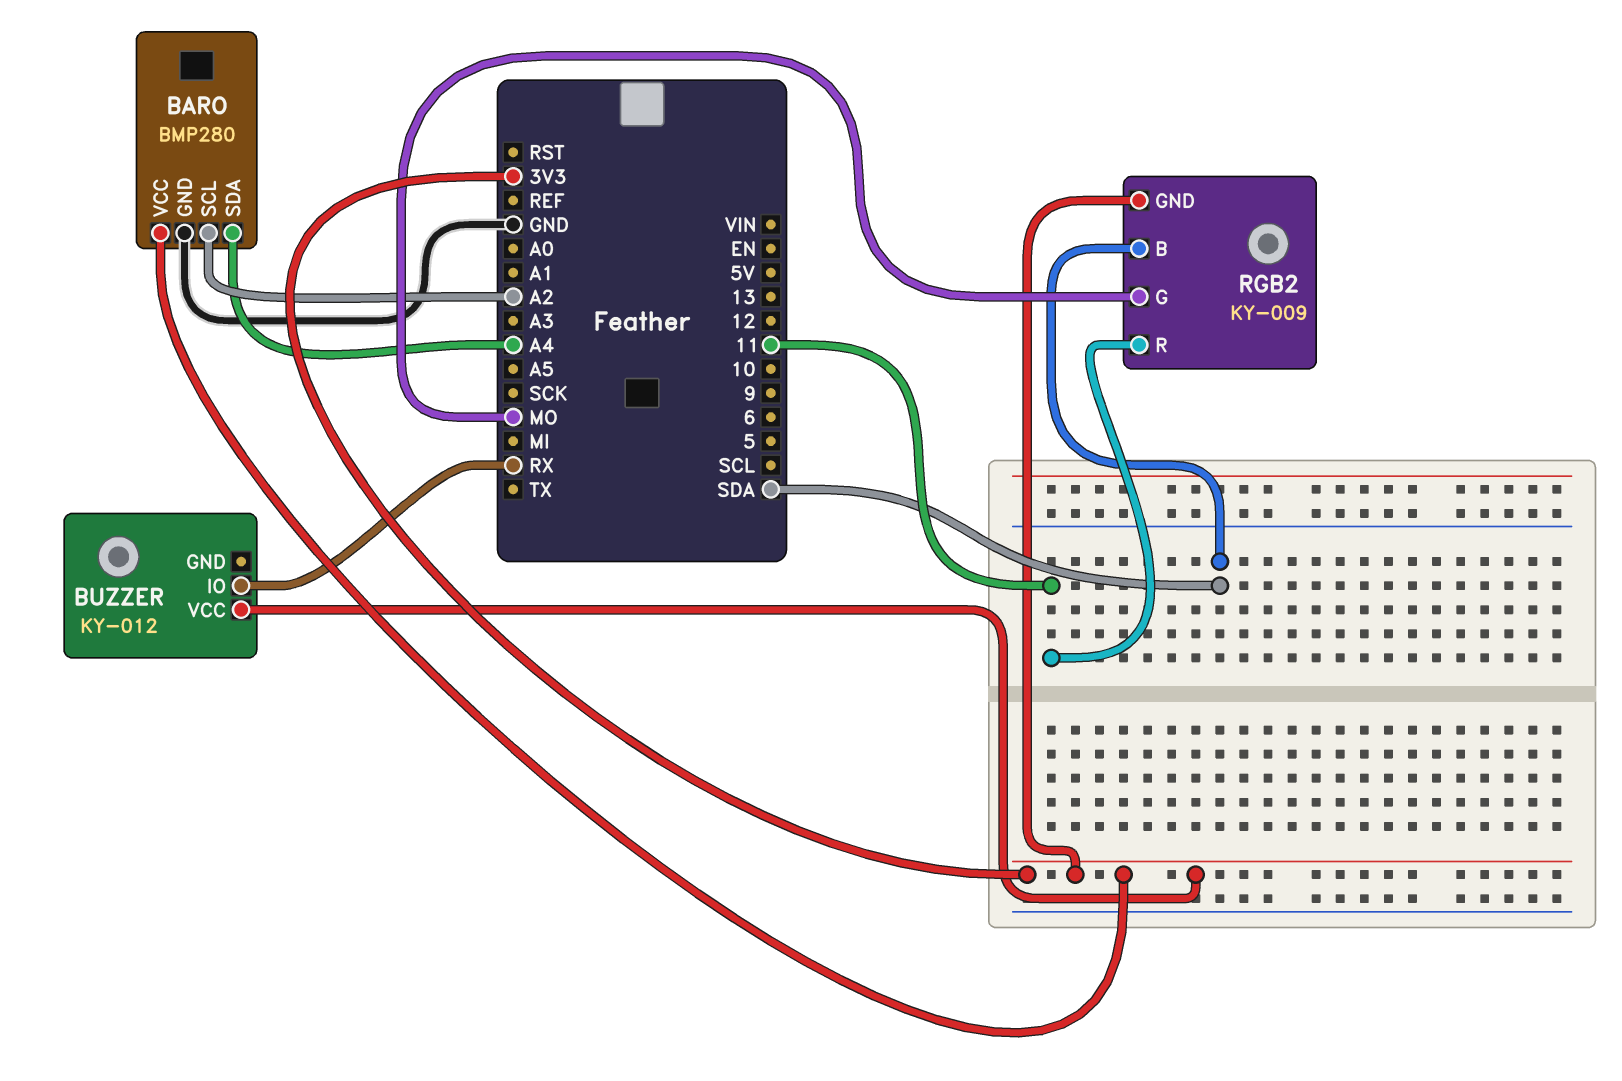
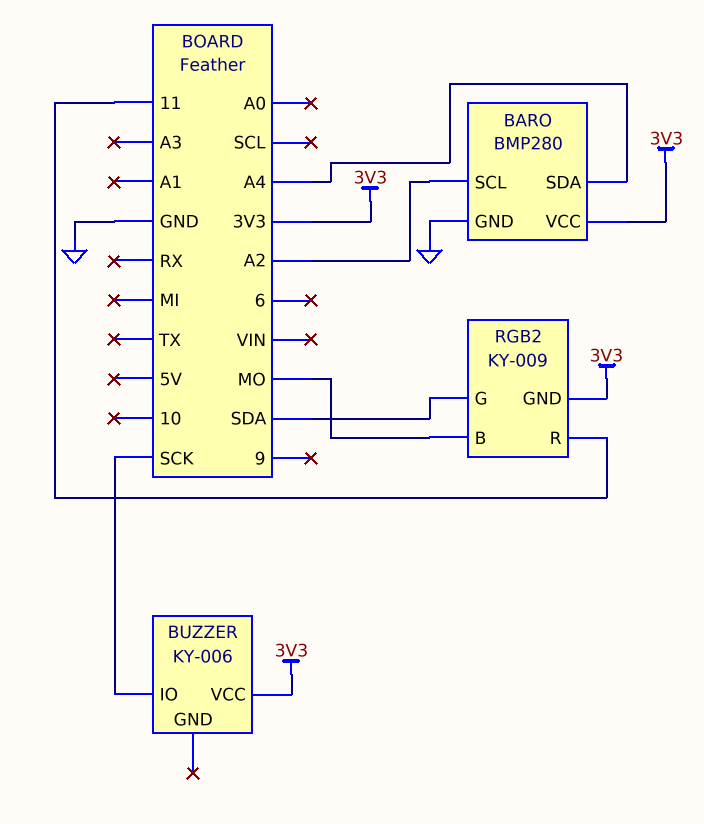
BUZZER: KY-012 -> KY-006
BUZZER pin IO: RX -> SCK
RGB2 pin B: SDA -> MO
RGB2 pin G: MO -> SDA

